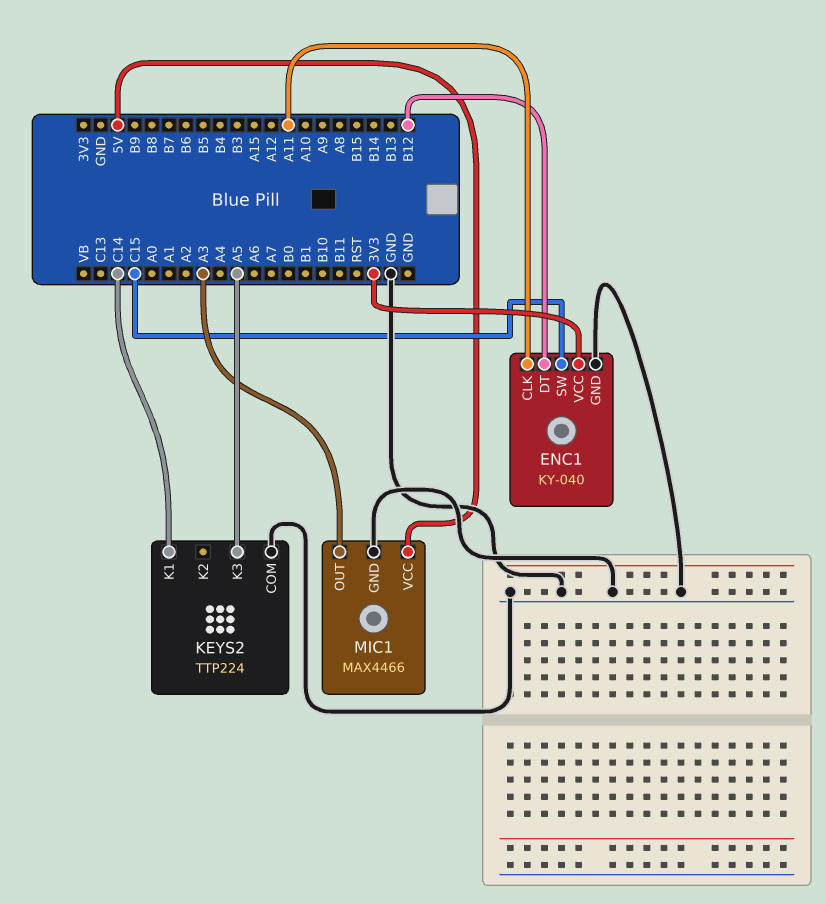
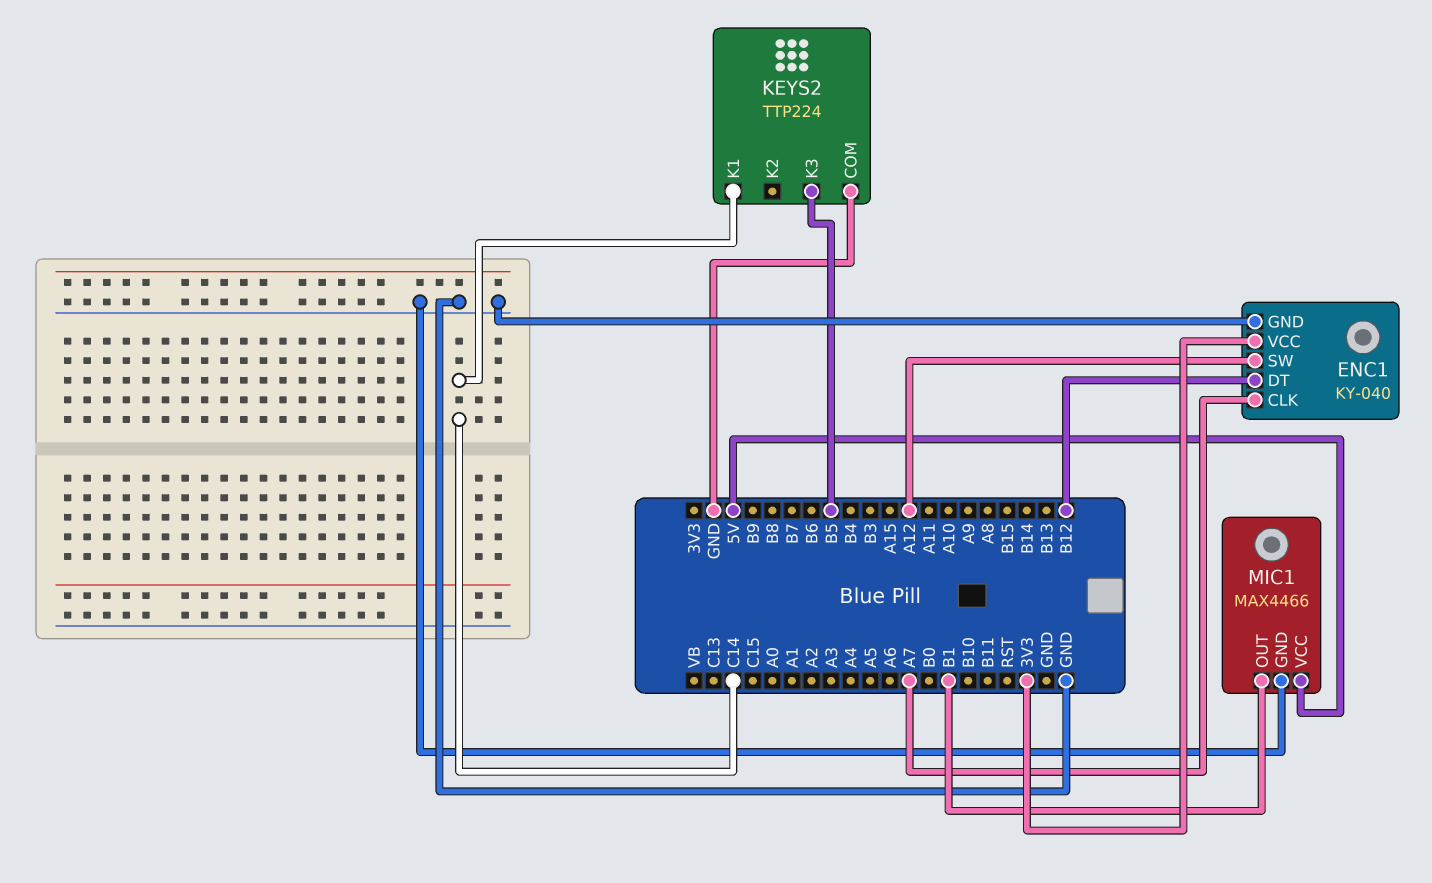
ENC1 pin CLK: A11 -> A7
ENC1 pin SW: C15 -> A12
KEYS2 pin K3: A5 -> B5
MIC1 pin OUT: A3 -> B1

